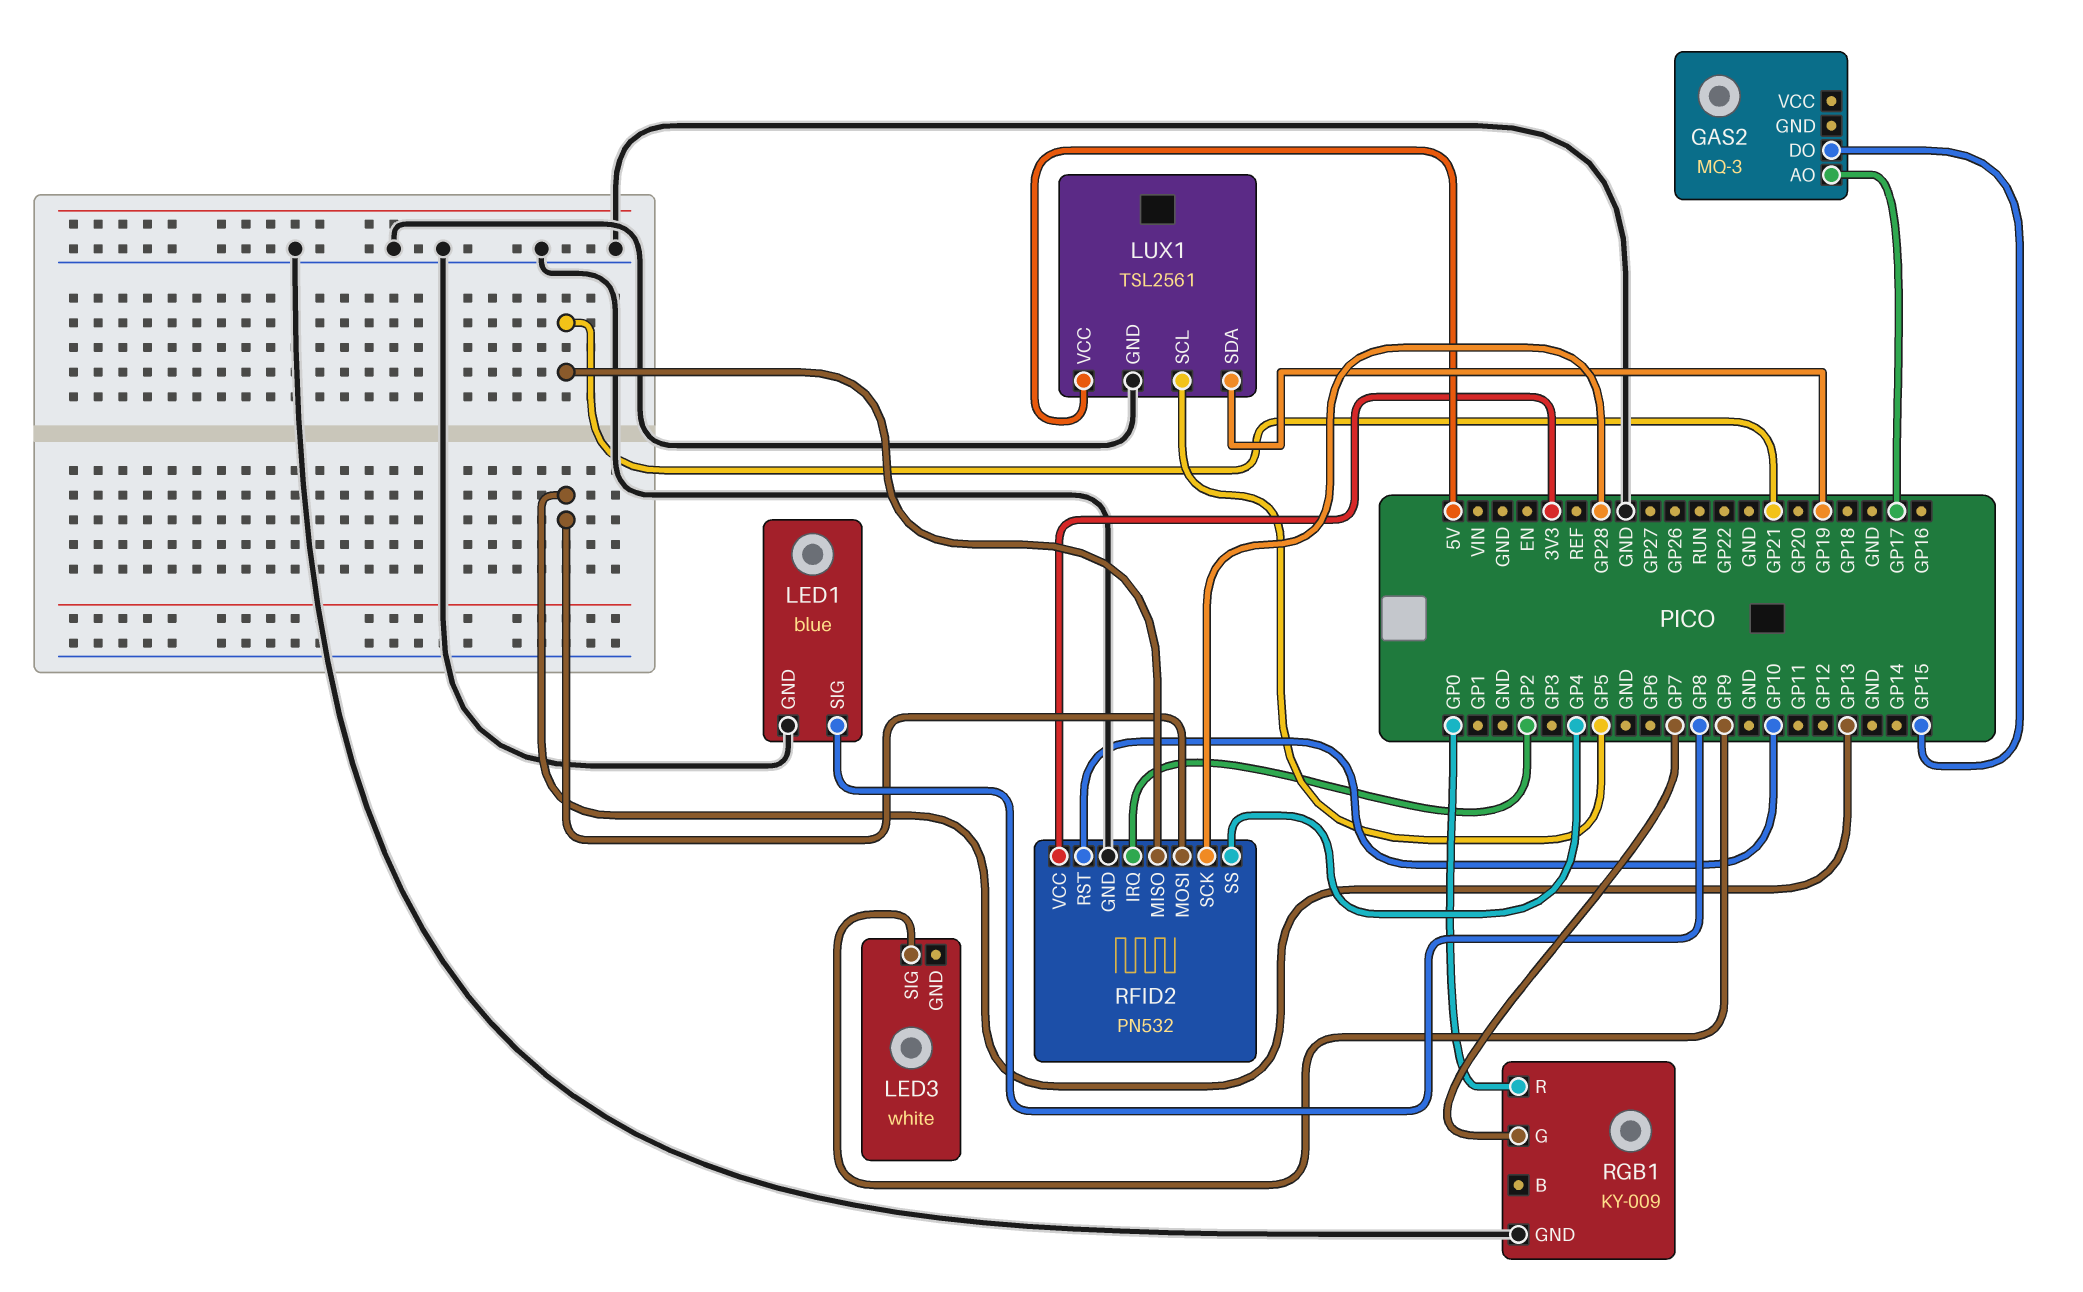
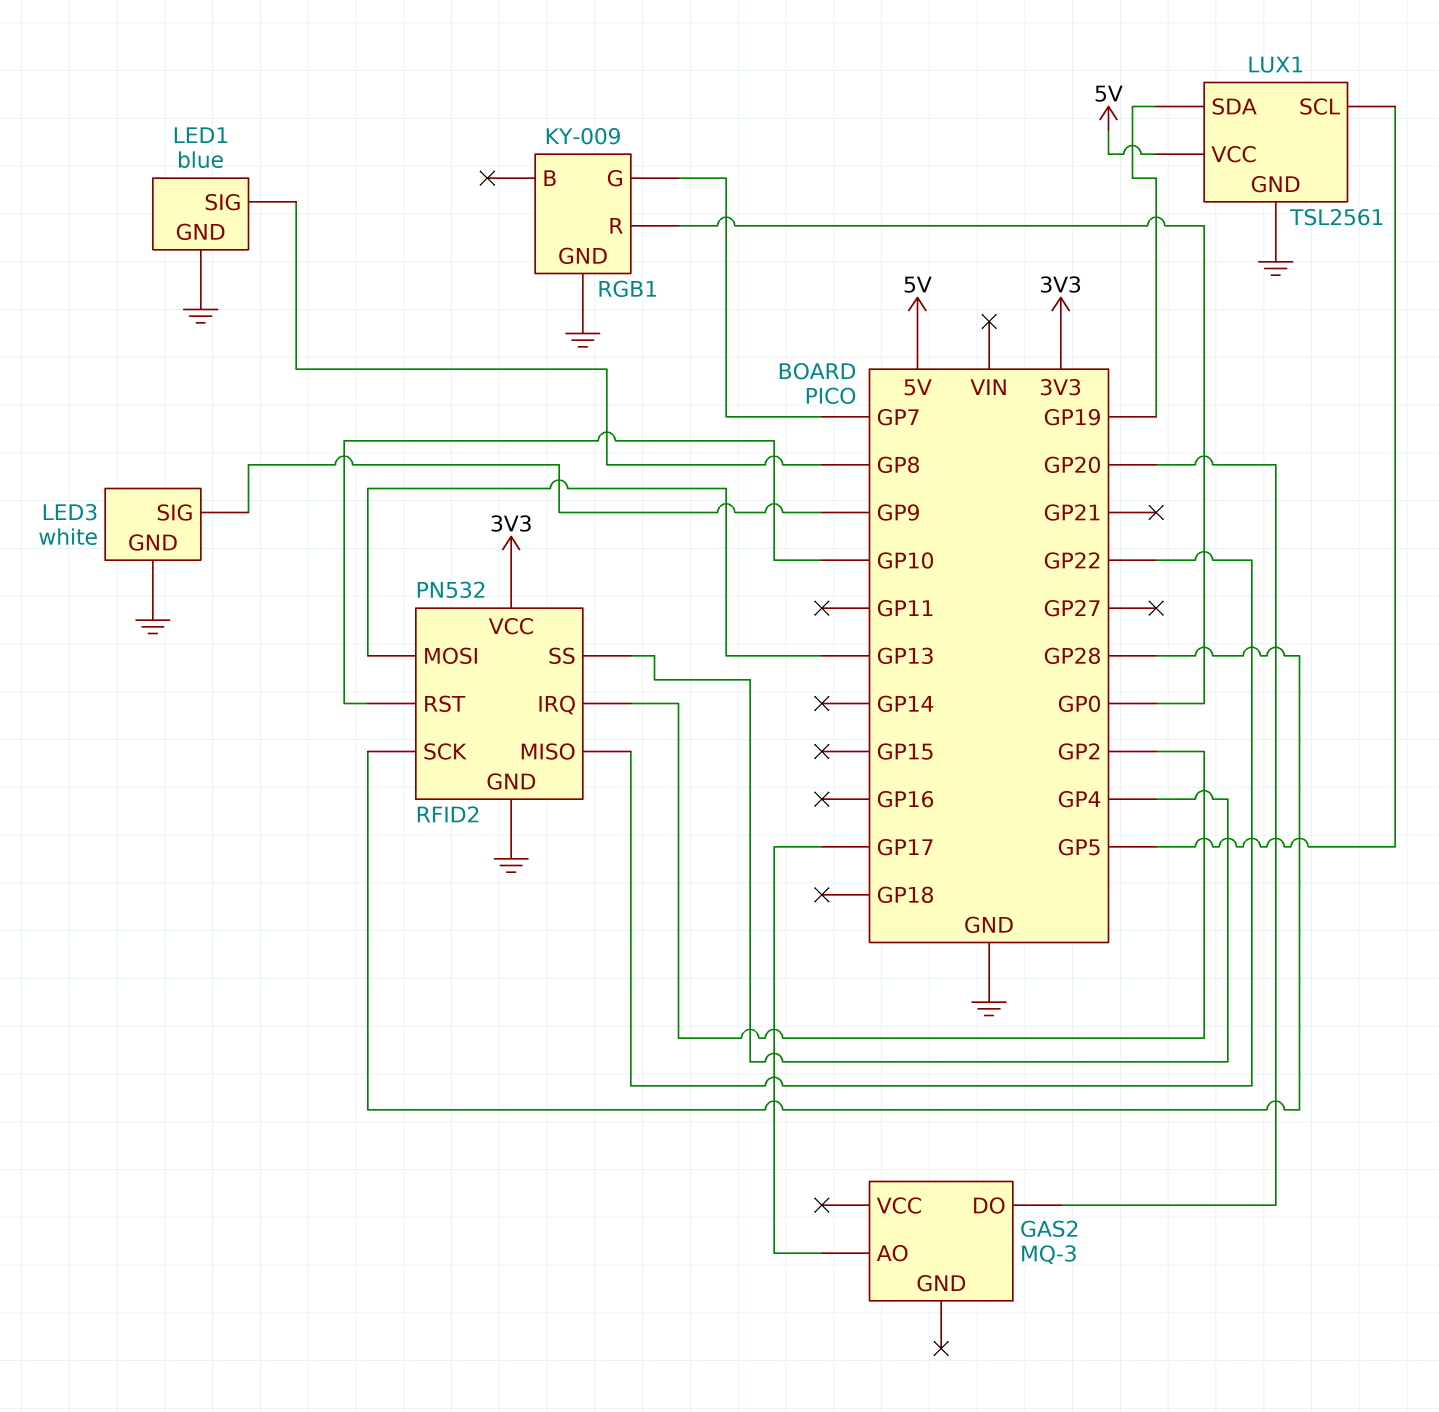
GAS2 pin DO: GP15 -> GP20
LED3 pin GND: none -> GND
RFID2 pin MISO: GP21 -> GP22

